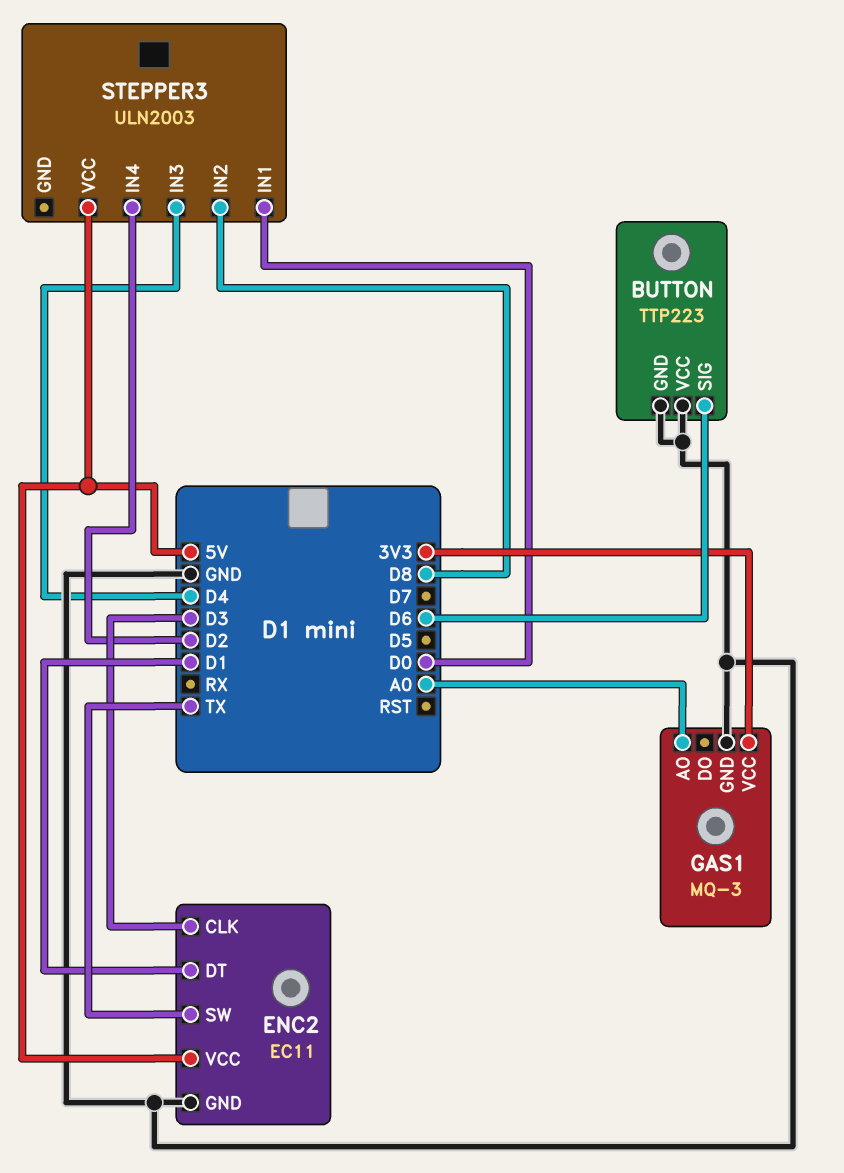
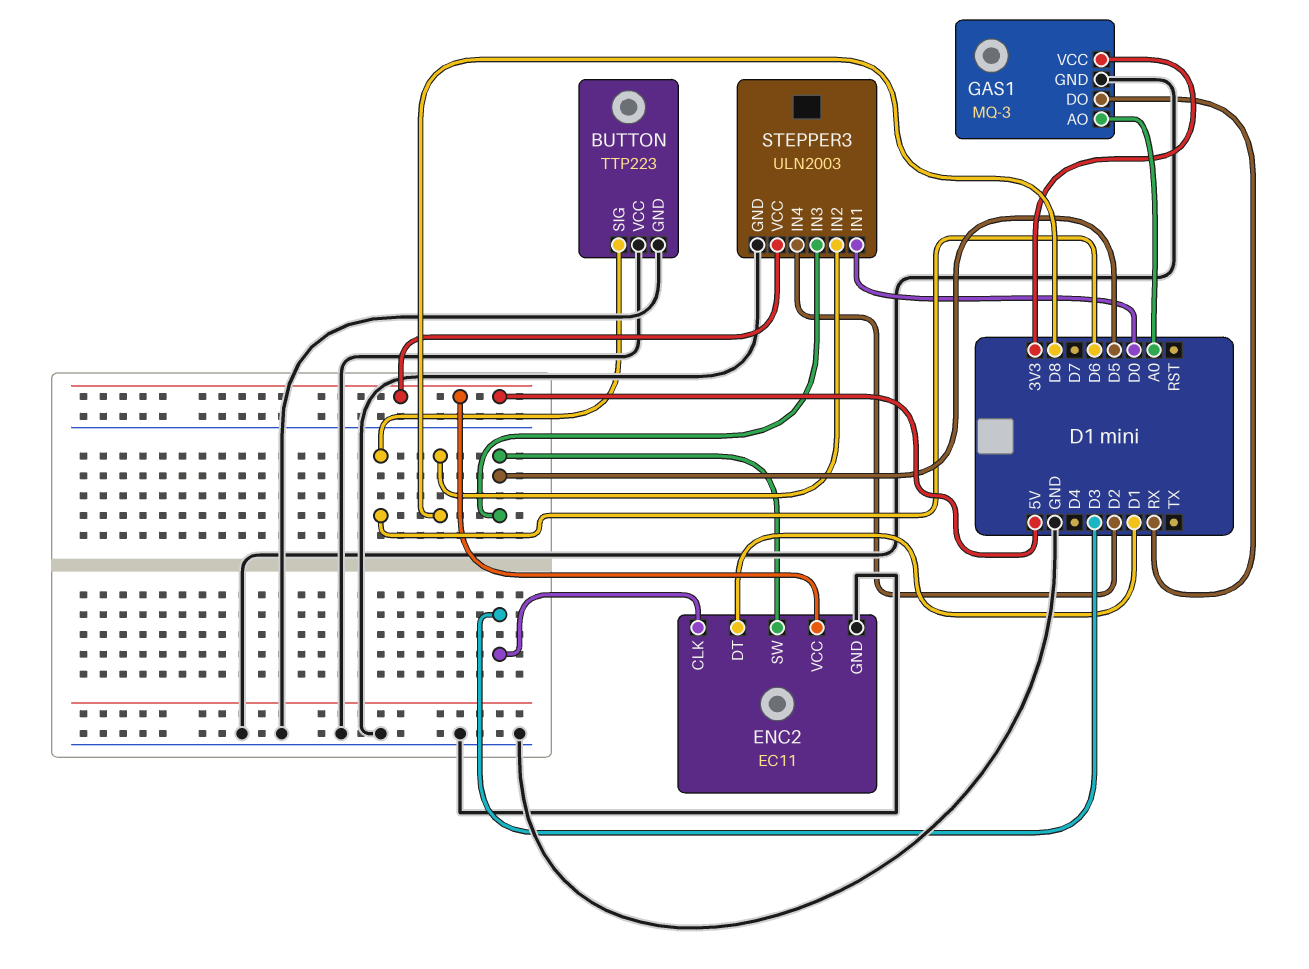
ENC2 pin SW: TX -> D5
GAS1 pin DO: none -> RX
STEPPER3 pin GND: none -> GND
STEPPER3 pin IN3: D4 -> D5

